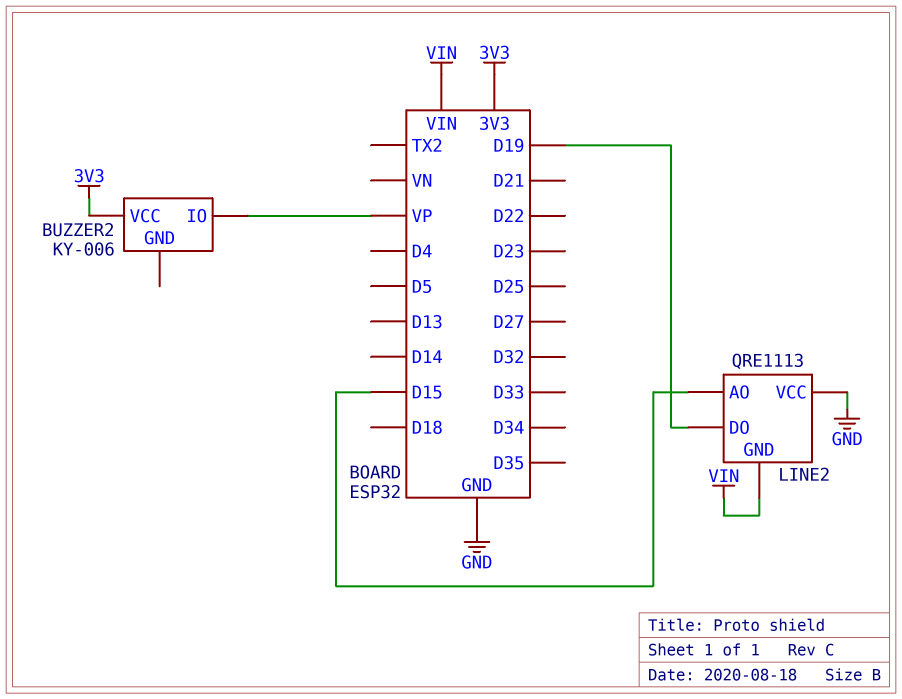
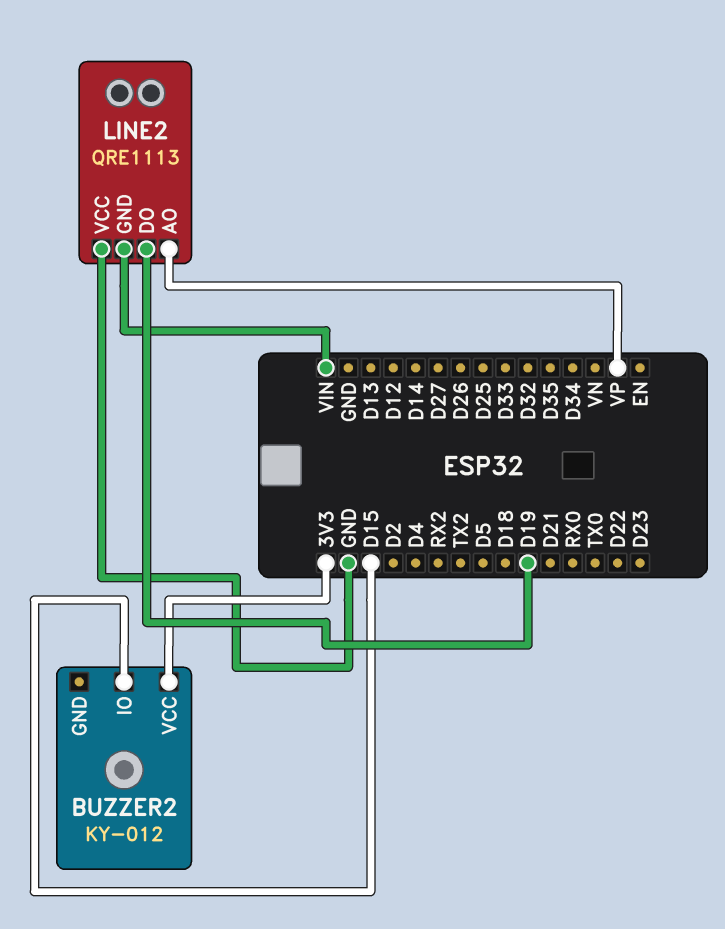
BUZZER2: KY-006 -> KY-012
BUZZER2 pin IO: VP -> D15
LINE2 pin AO: D15 -> VP

